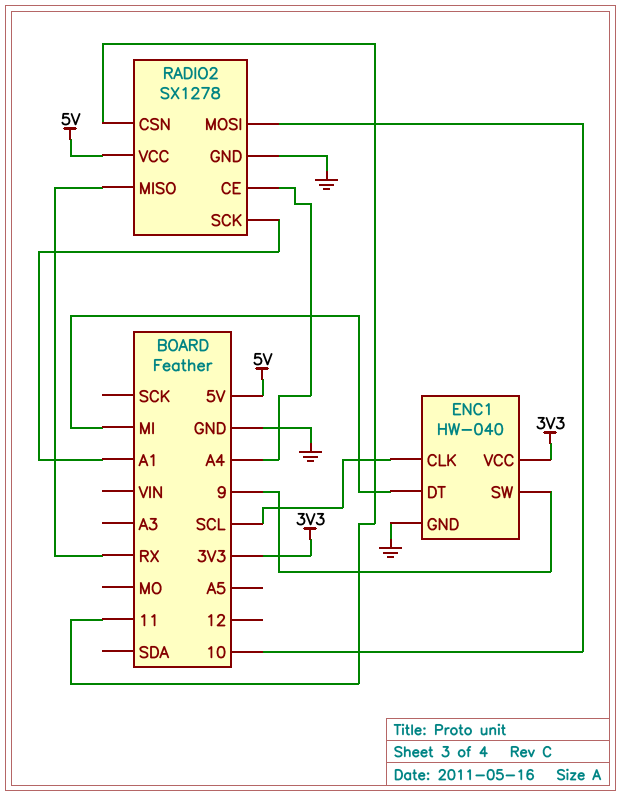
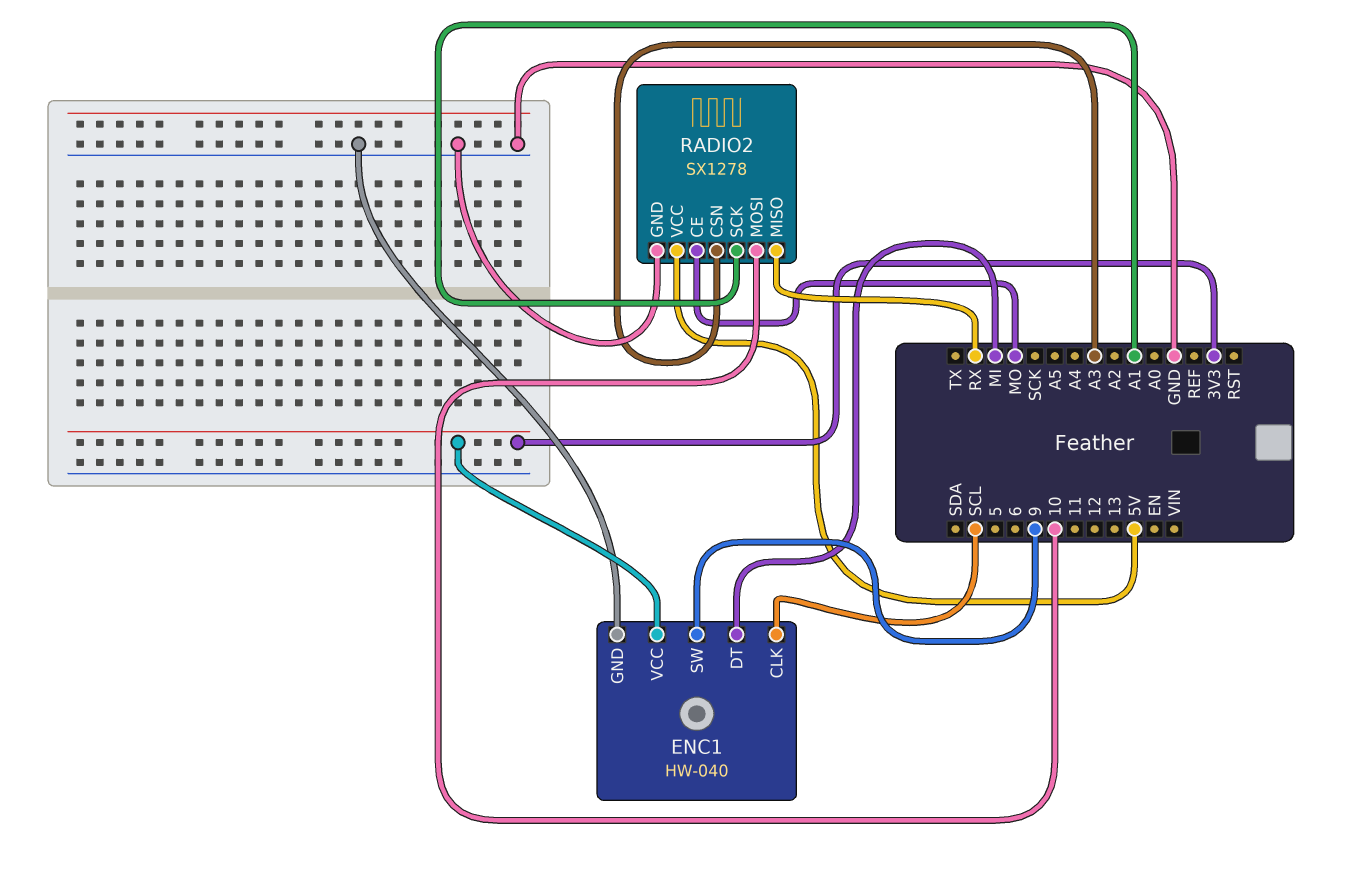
RADIO2 pin CE: A4 -> MO
RADIO2 pin CSN: 11 -> A3

